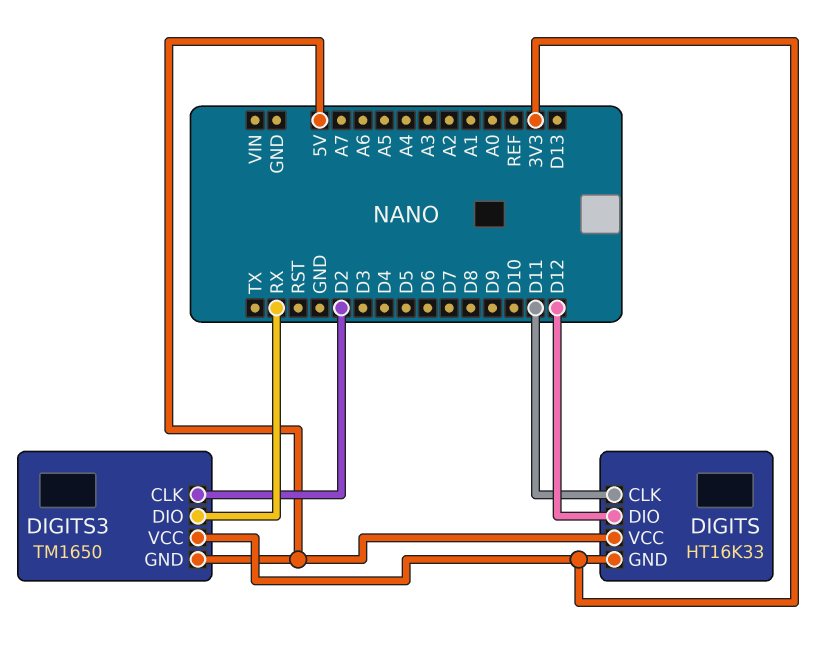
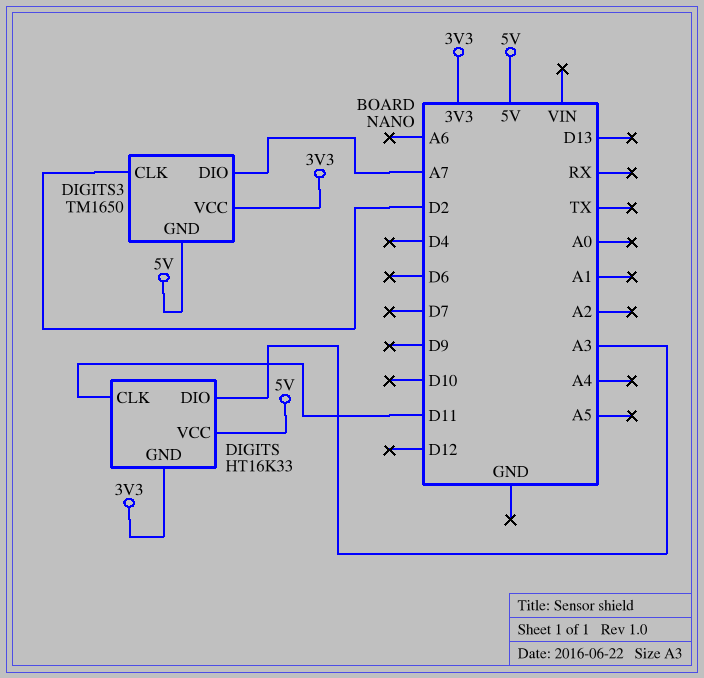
DIGITS pin DIO: D12 -> A3
DIGITS3 pin DIO: RX -> A7

